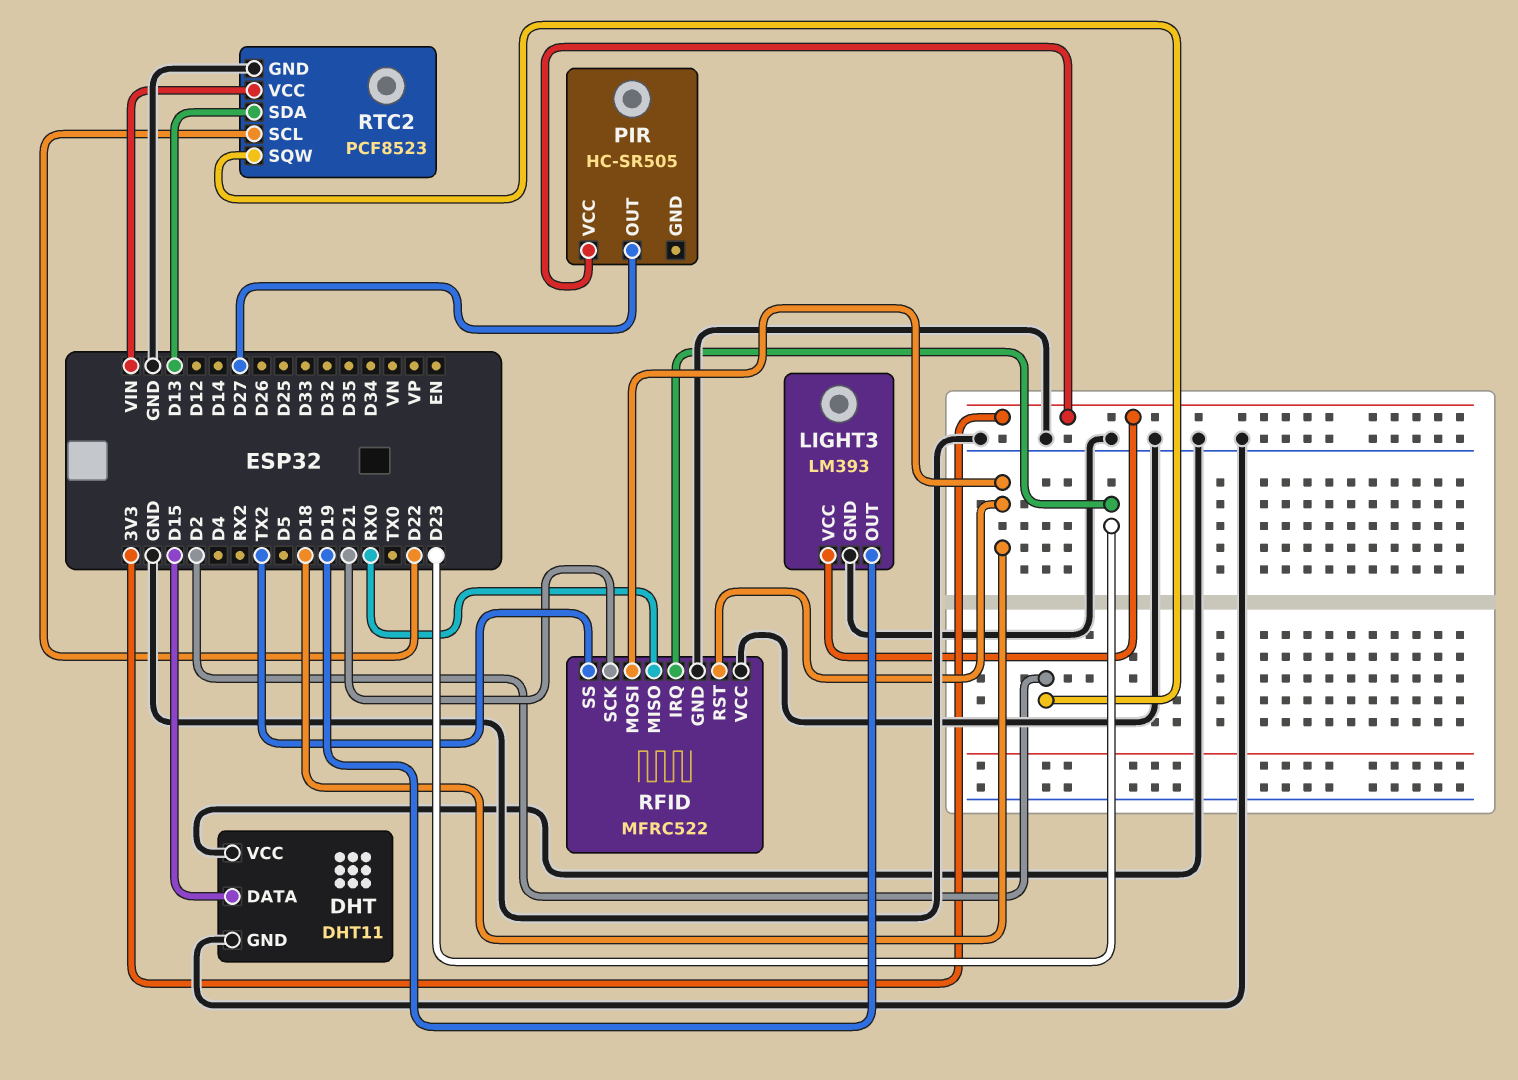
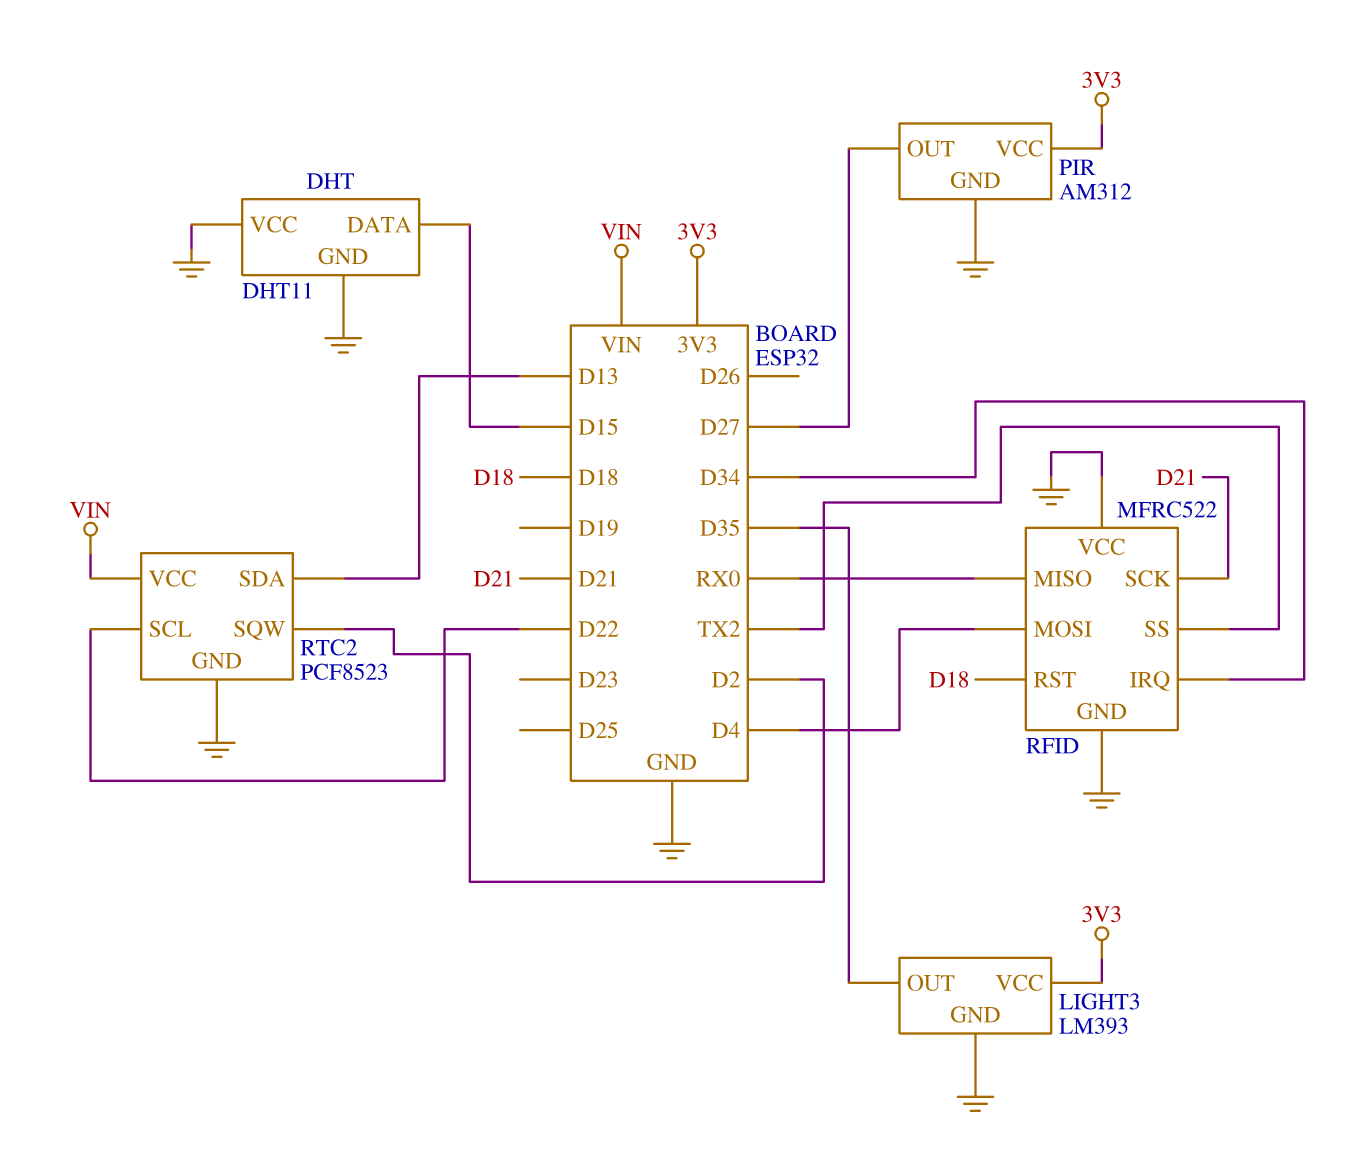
LIGHT3 pin OUT: D19 -> D35
PIR: HC-SR505 -> AM312
PIR pin GND: none -> GND
RFID pin IRQ: D23 -> D34
RFID pin MOSI: D18 -> D4

